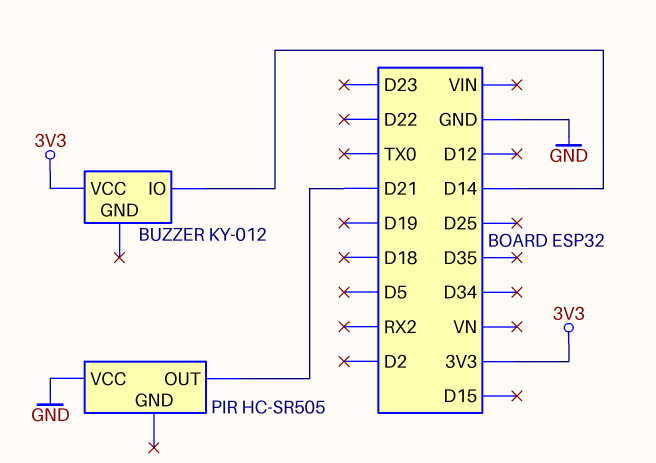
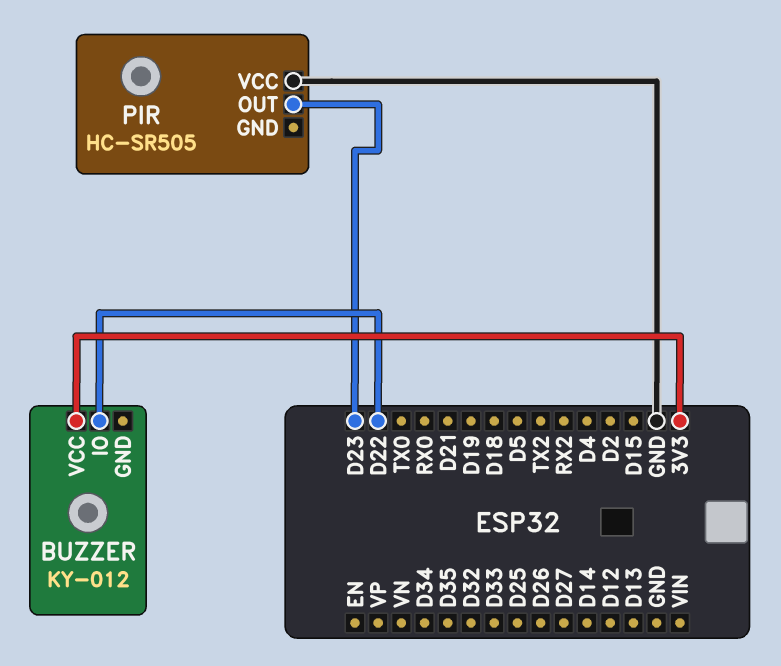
BUZZER pin IO: D14 -> D22
PIR pin OUT: D21 -> D23

